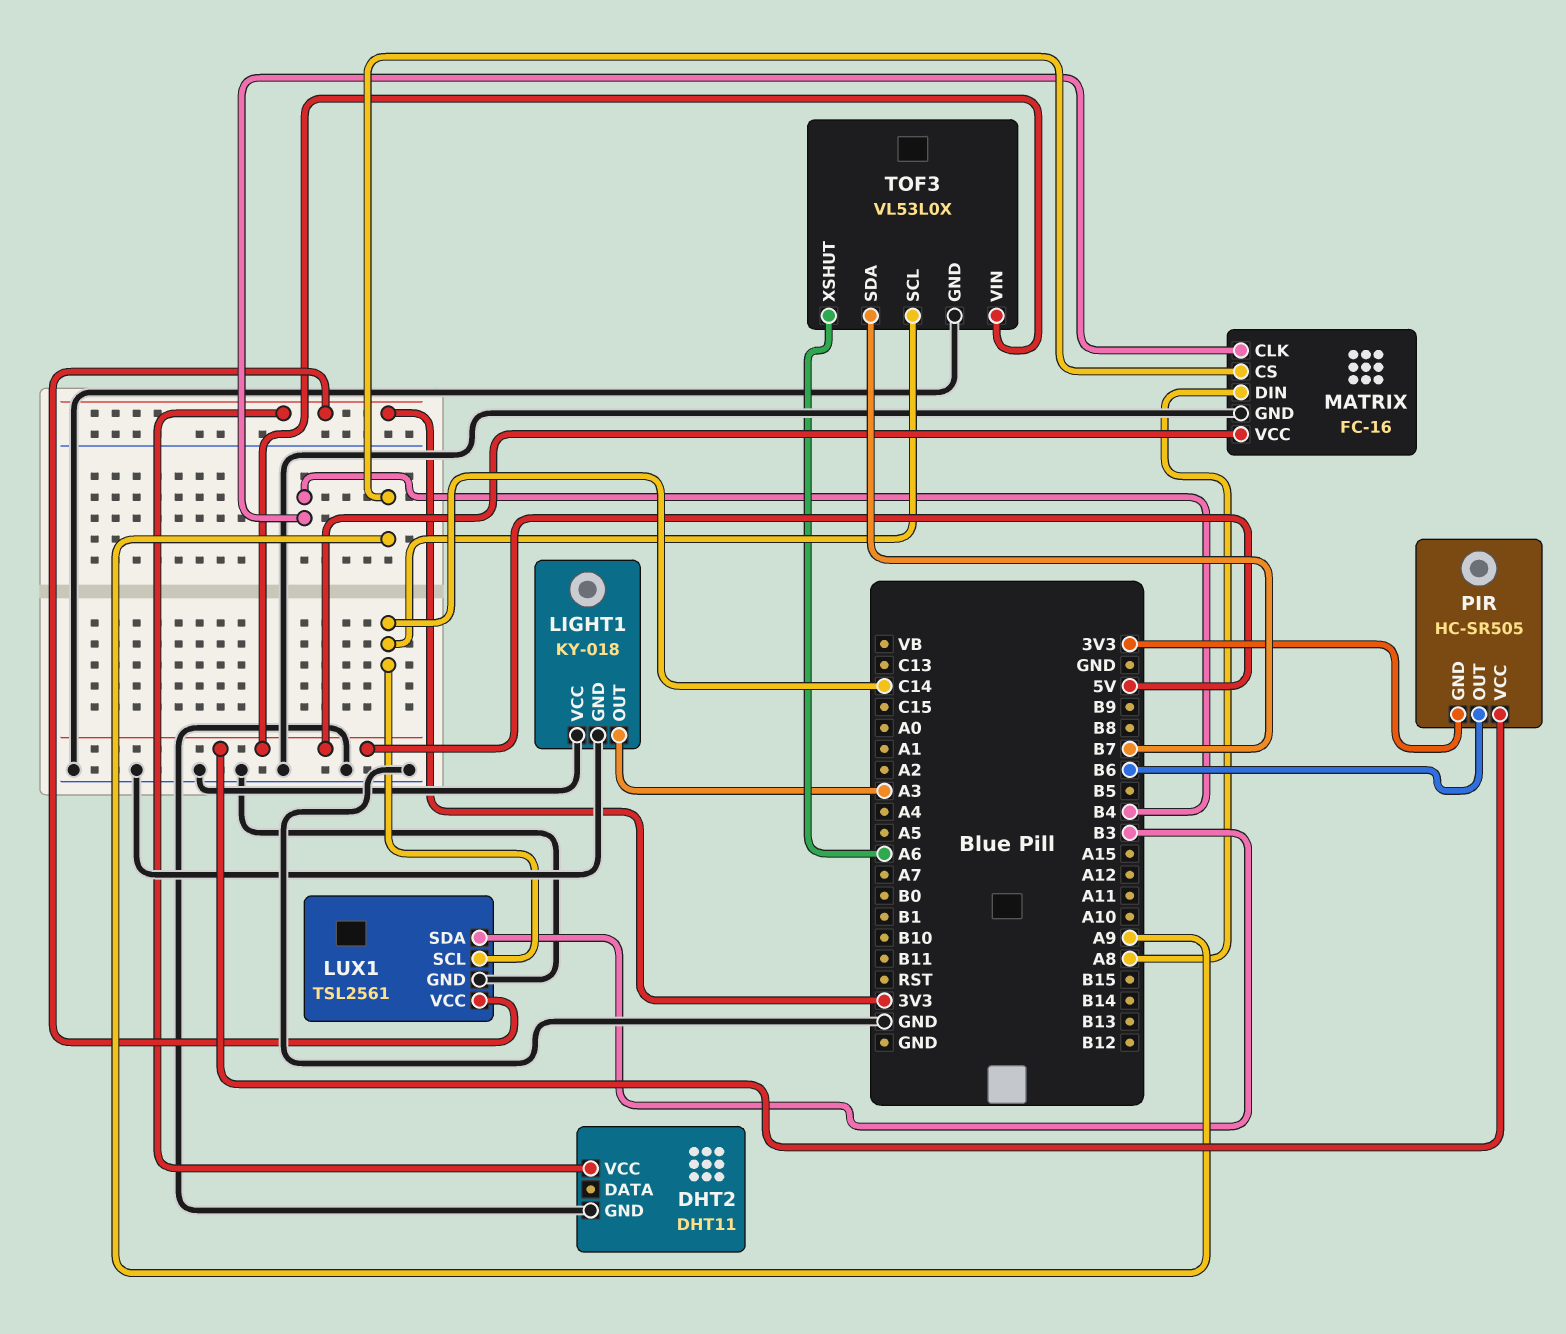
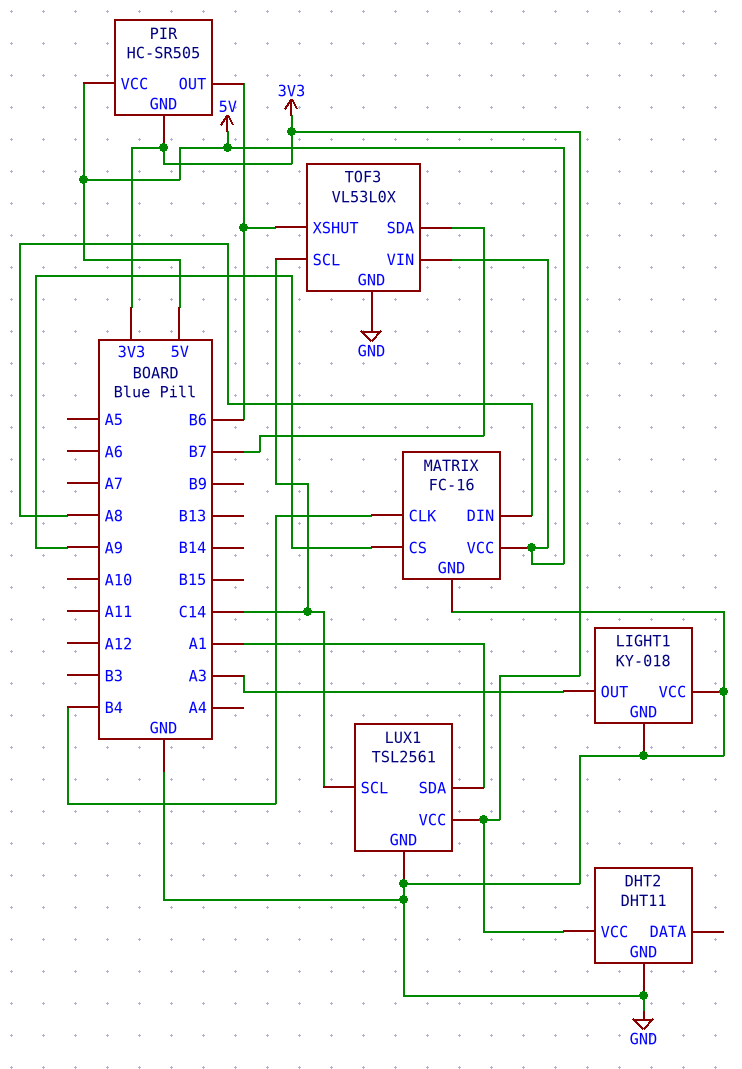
LUX1 pin SDA: B3 -> A1
TOF3 pin XSHUT: A6 -> B6

